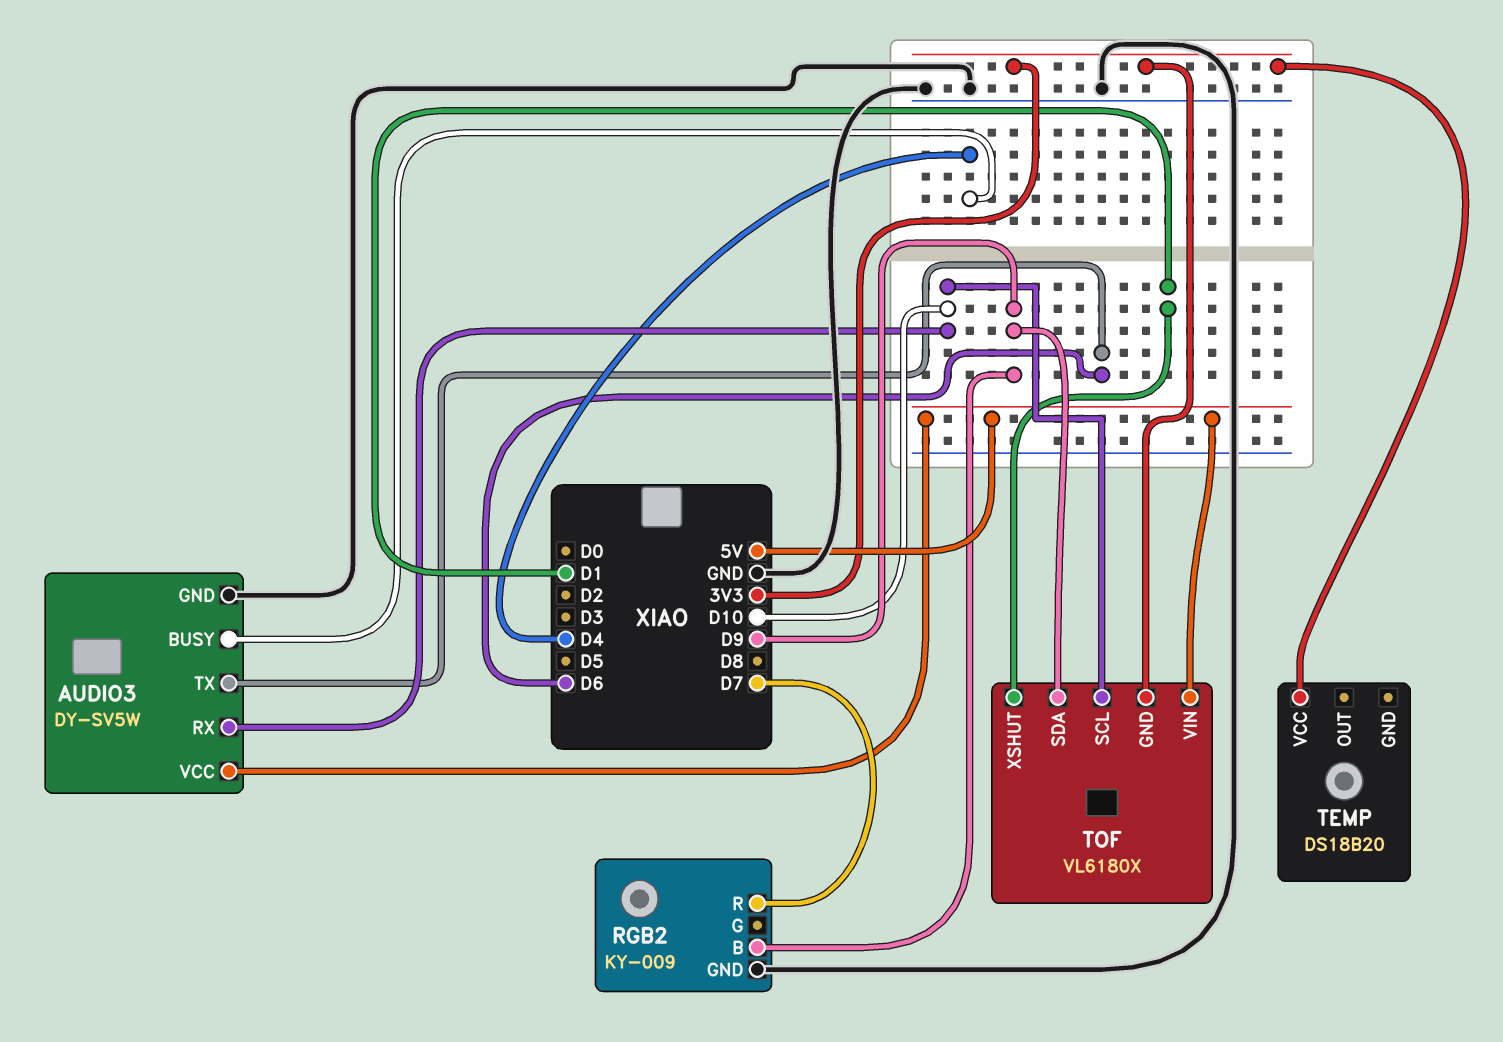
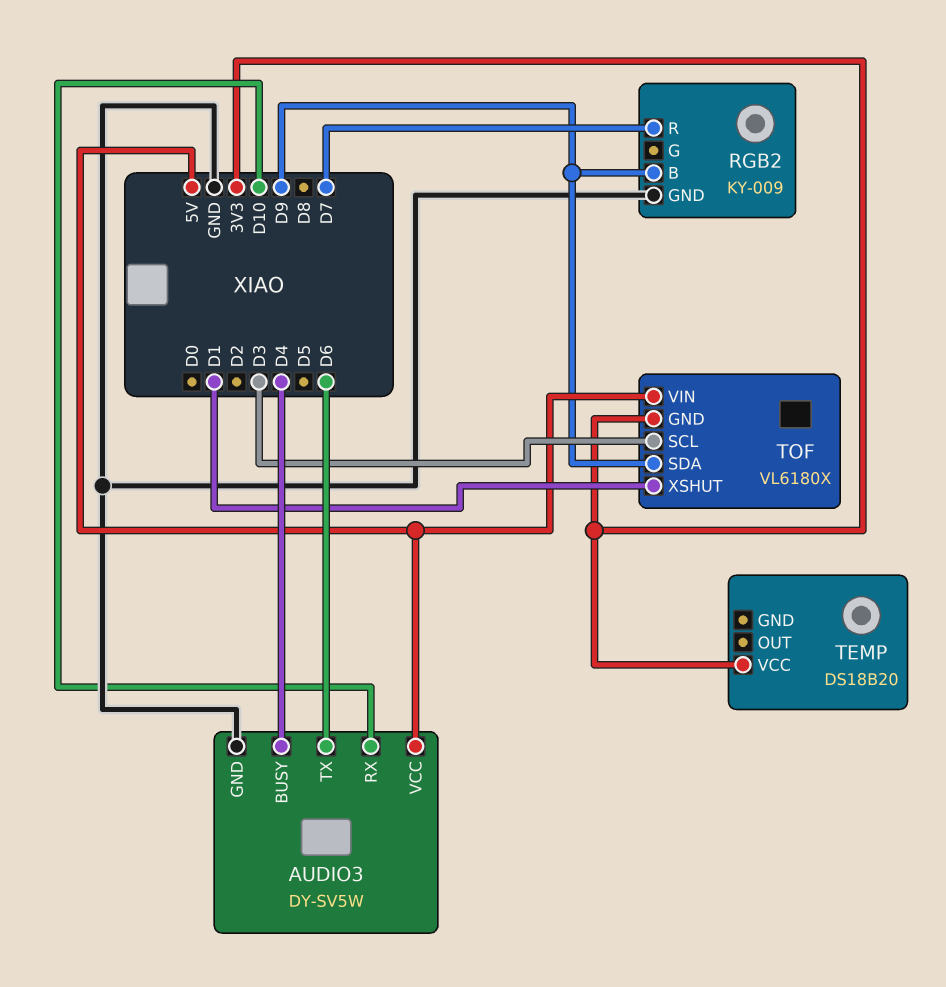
TOF pin SCL: D10 -> D3

